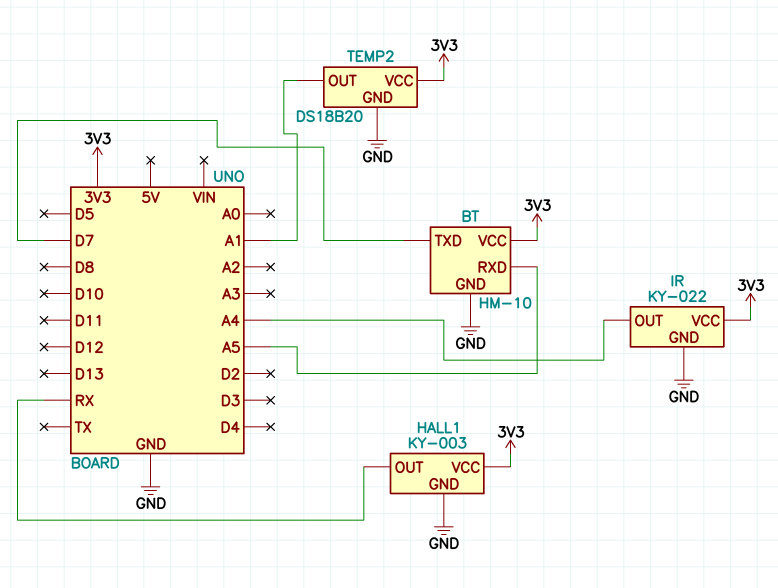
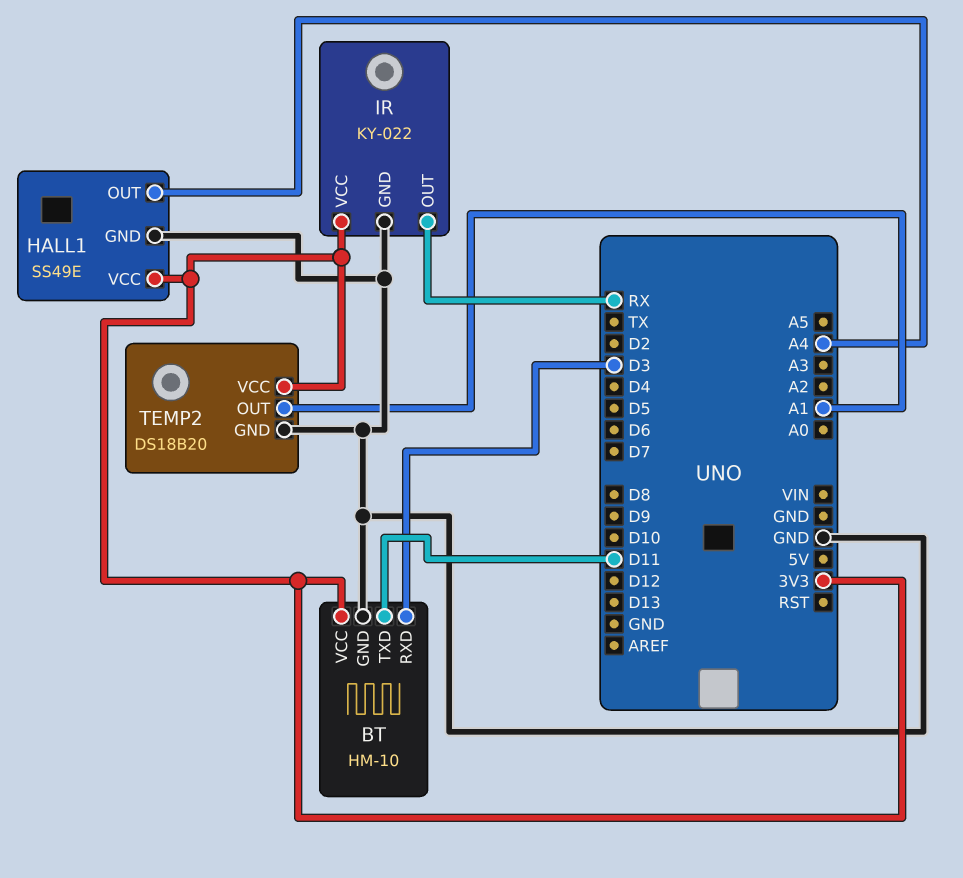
BT pin RXD: A5 -> D3
BT pin TXD: D7 -> D11
HALL1: KY-003 -> SS49E
HALL1 pin OUT: RX -> A4
IR pin OUT: A4 -> RX

